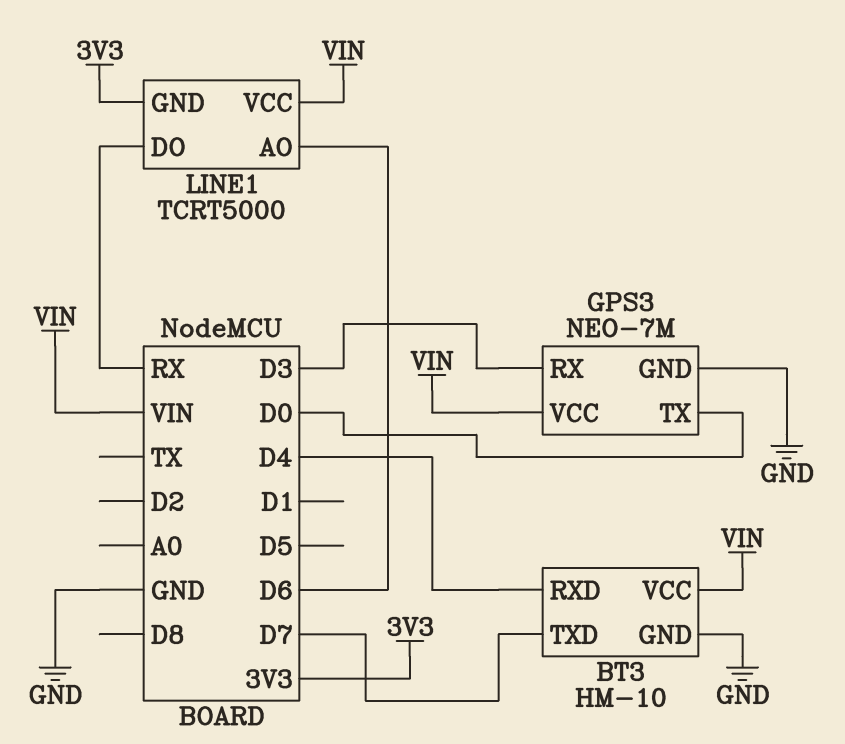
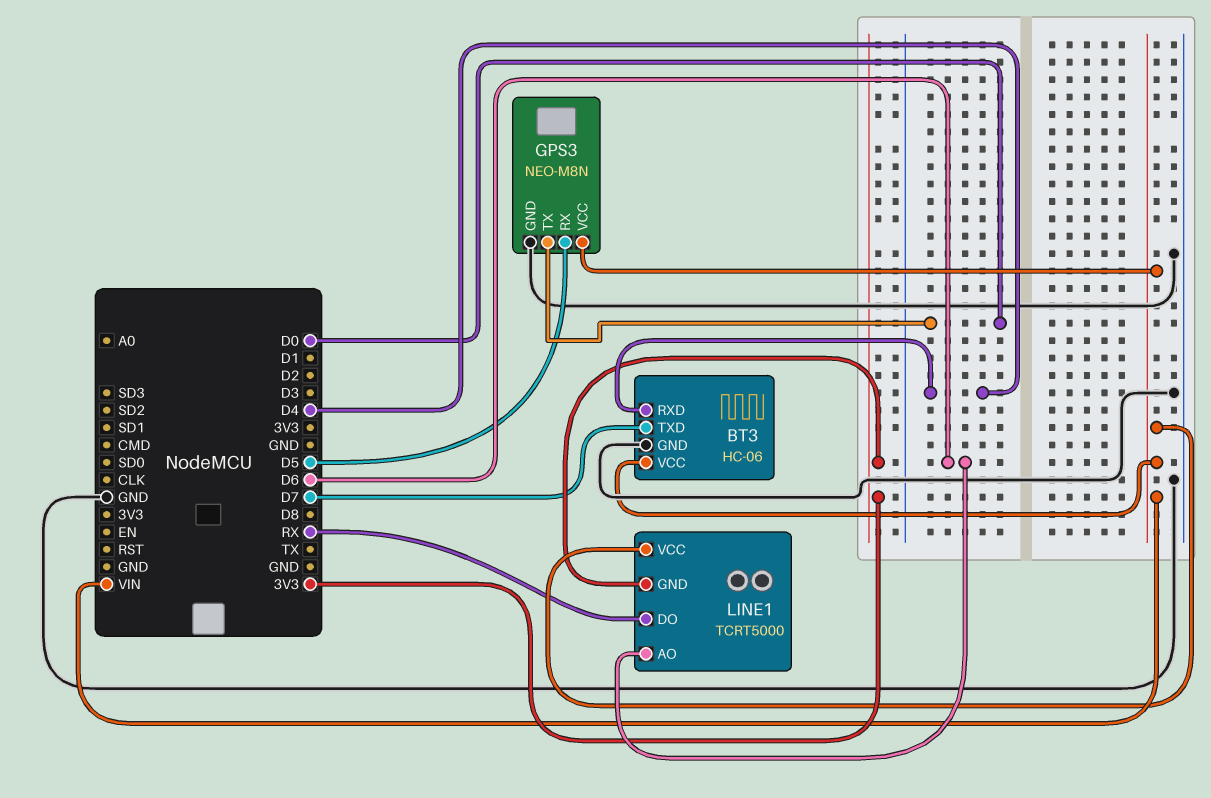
BT3: HM-10 -> HC-06
GPS3: NEO-7M -> NEO-M8N
GPS3 pin RX: D3 -> D5

